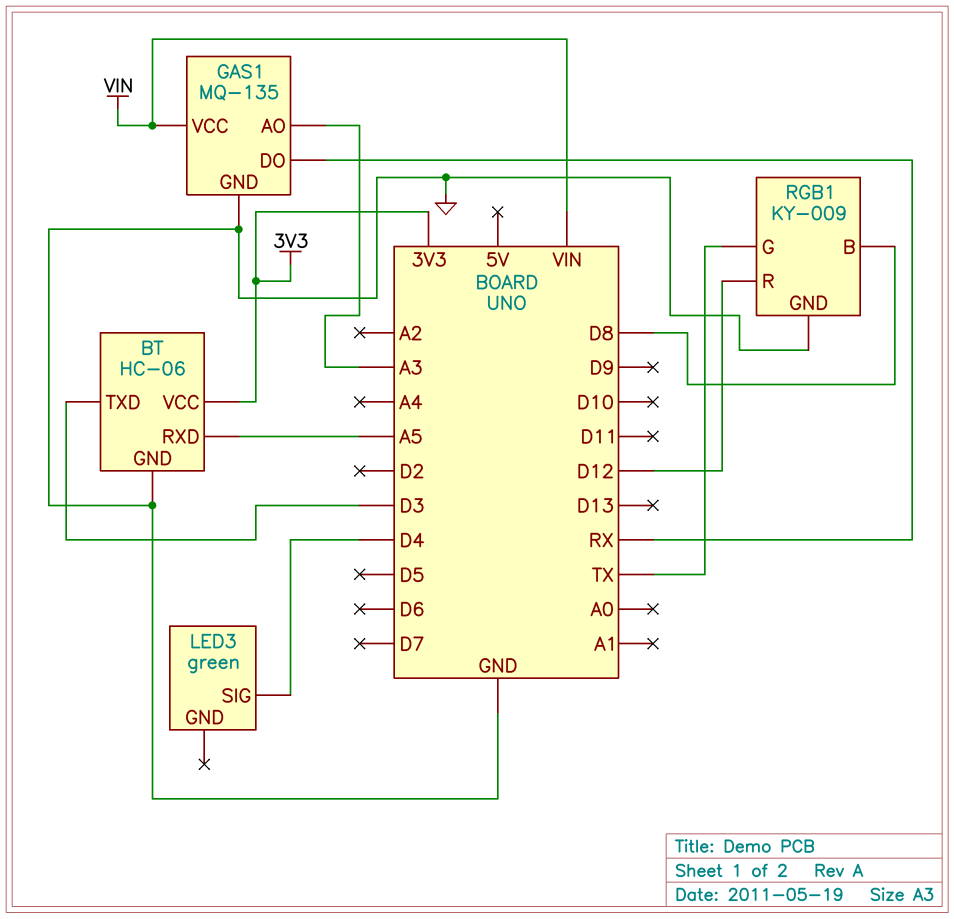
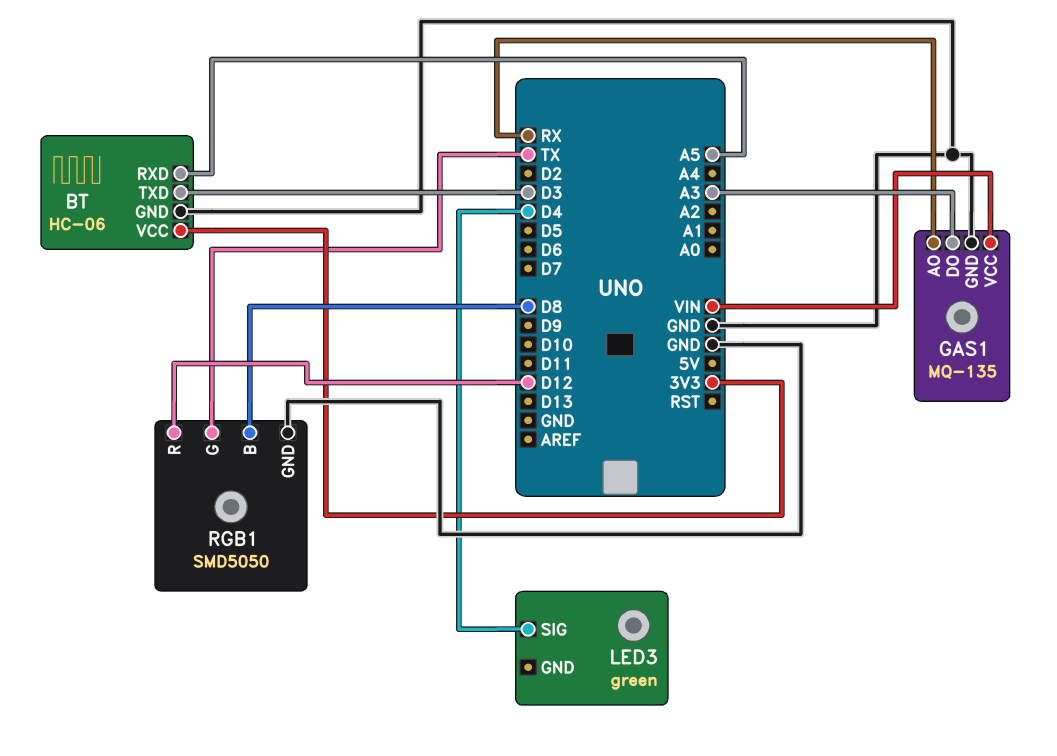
GAS1 pin AO: A3 -> RX
GAS1 pin DO: RX -> A3
RGB1: KY-009 -> SMD5050

